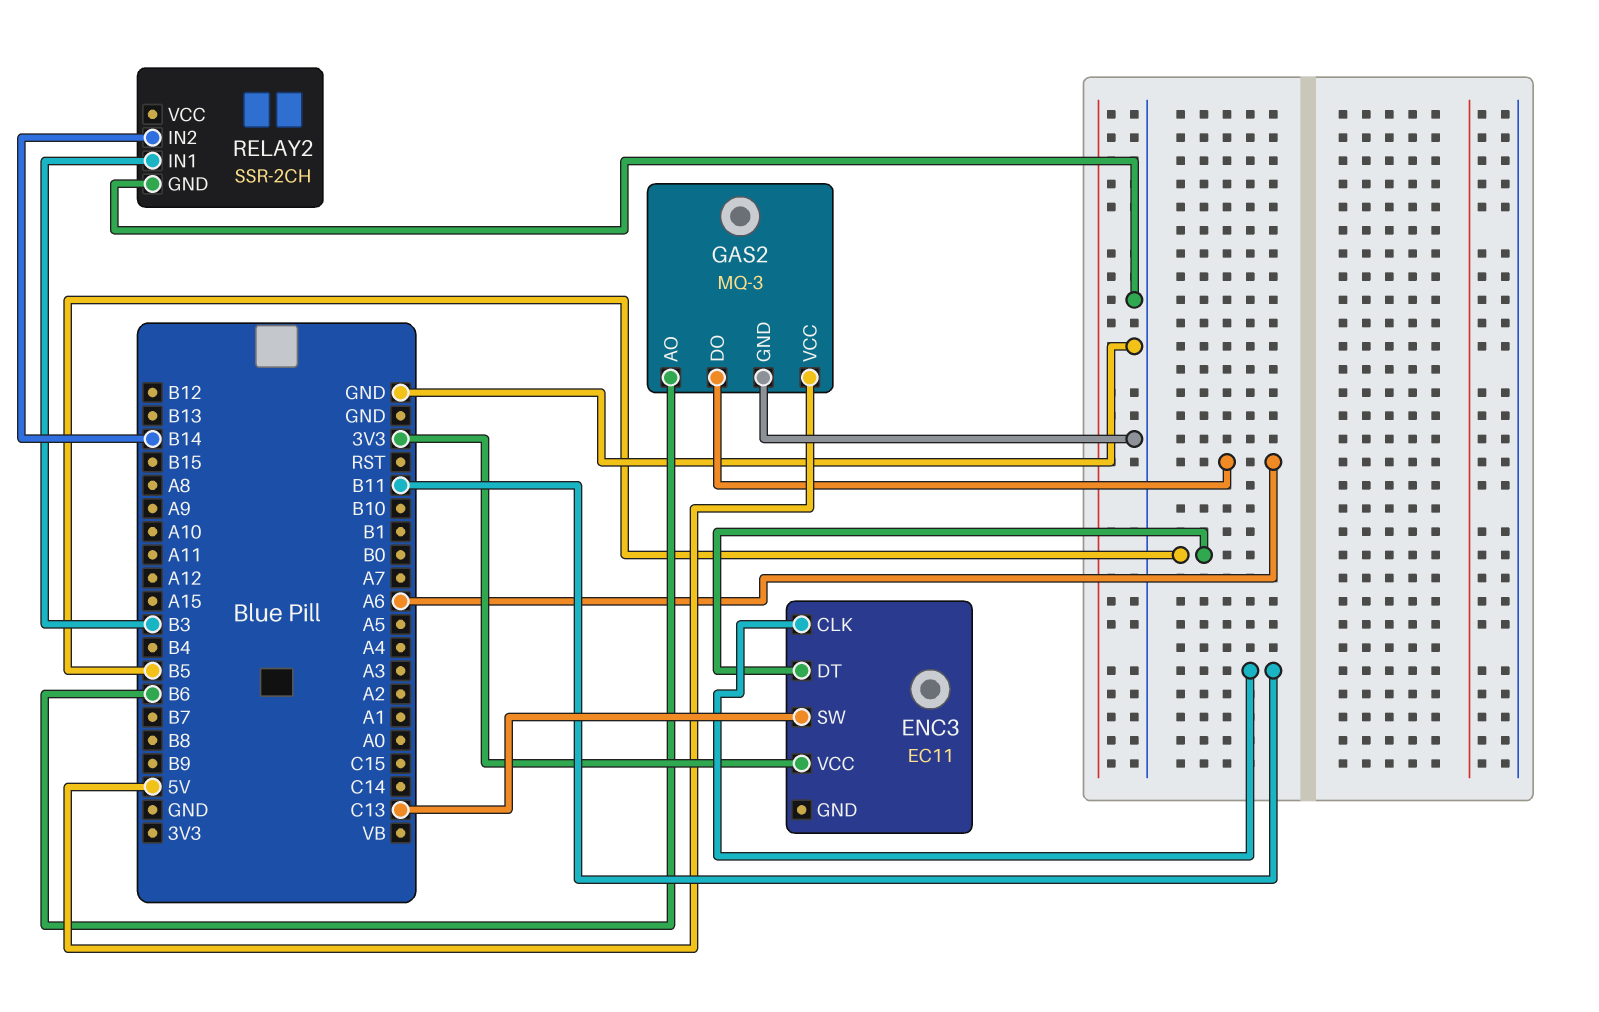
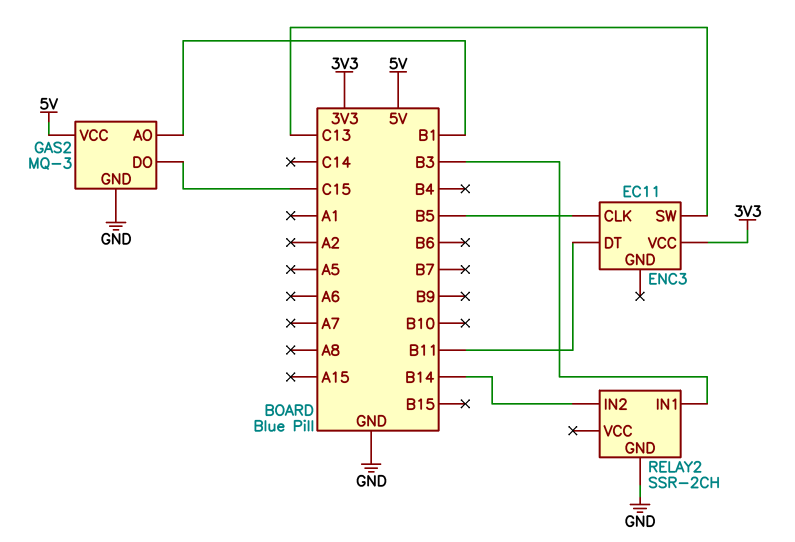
ENC3 pin CLK: B11 -> B5
ENC3 pin DT: B5 -> B11
GAS2 pin AO: B6 -> B1
GAS2 pin DO: A6 -> C15

